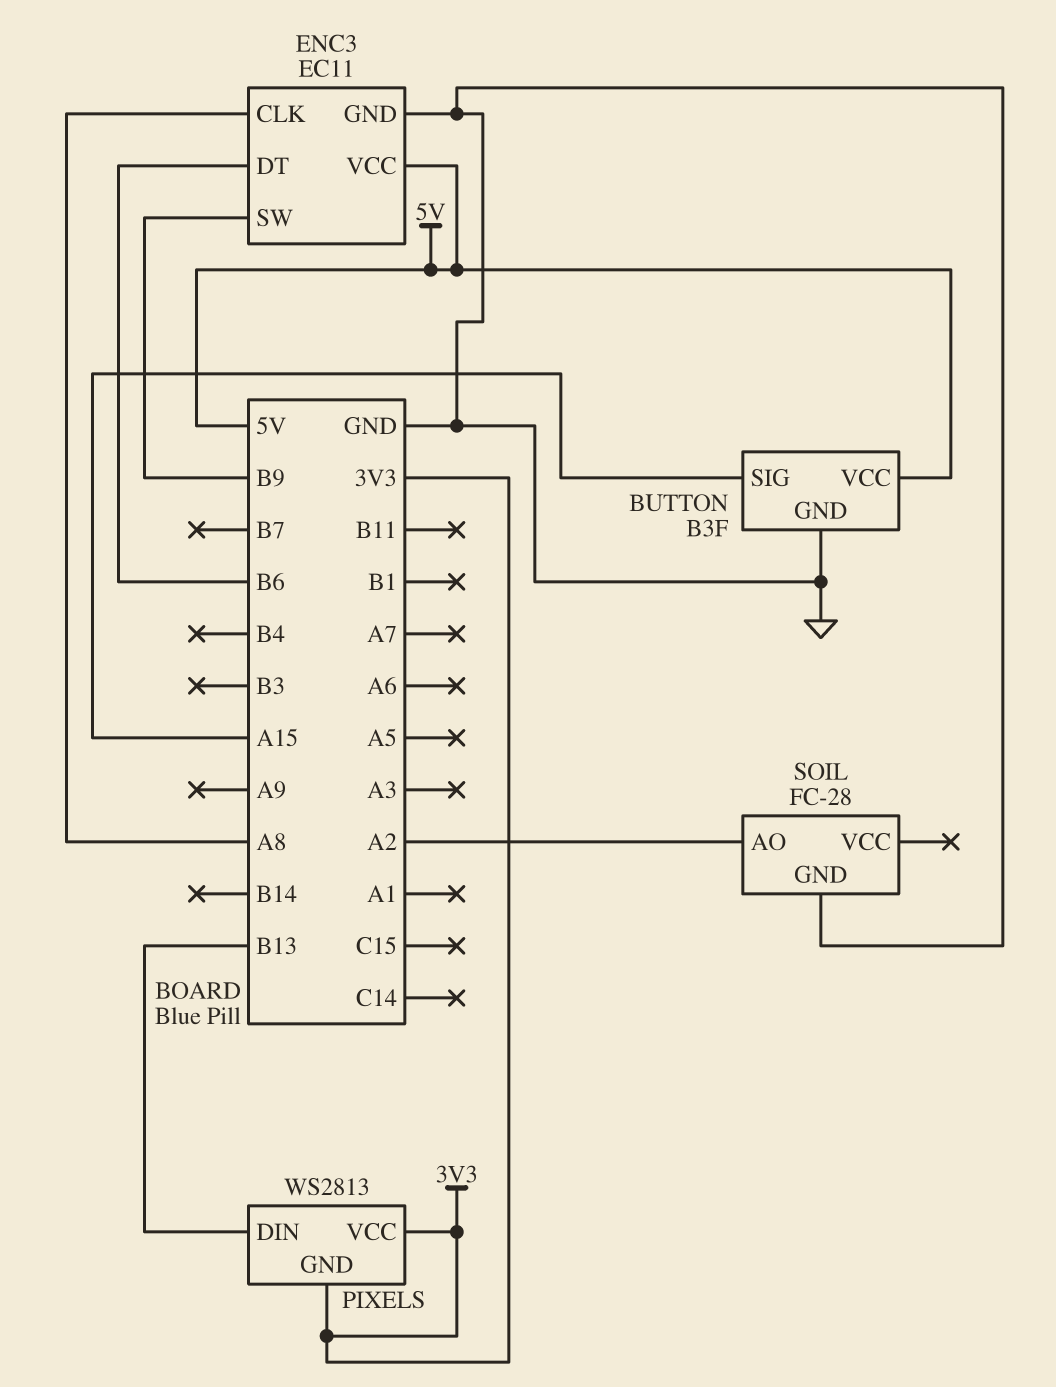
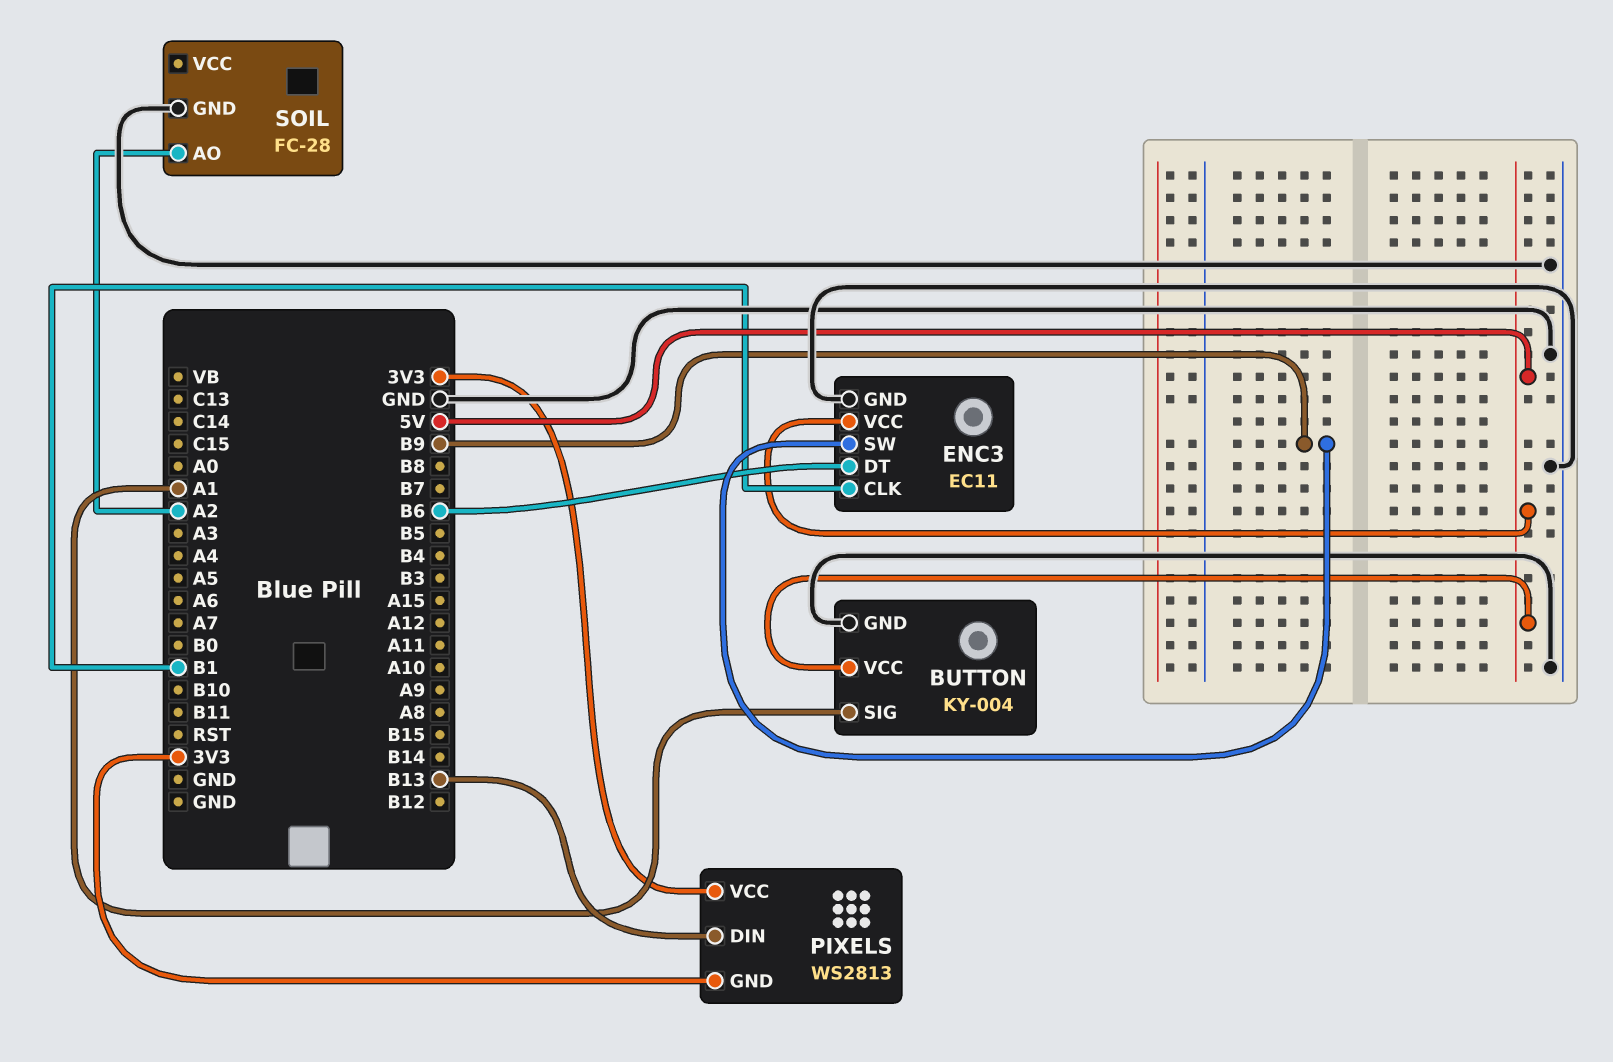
BUTTON: B3F -> KY-004
BUTTON pin SIG: A15 -> A1
ENC3 pin CLK: A8 -> B1

